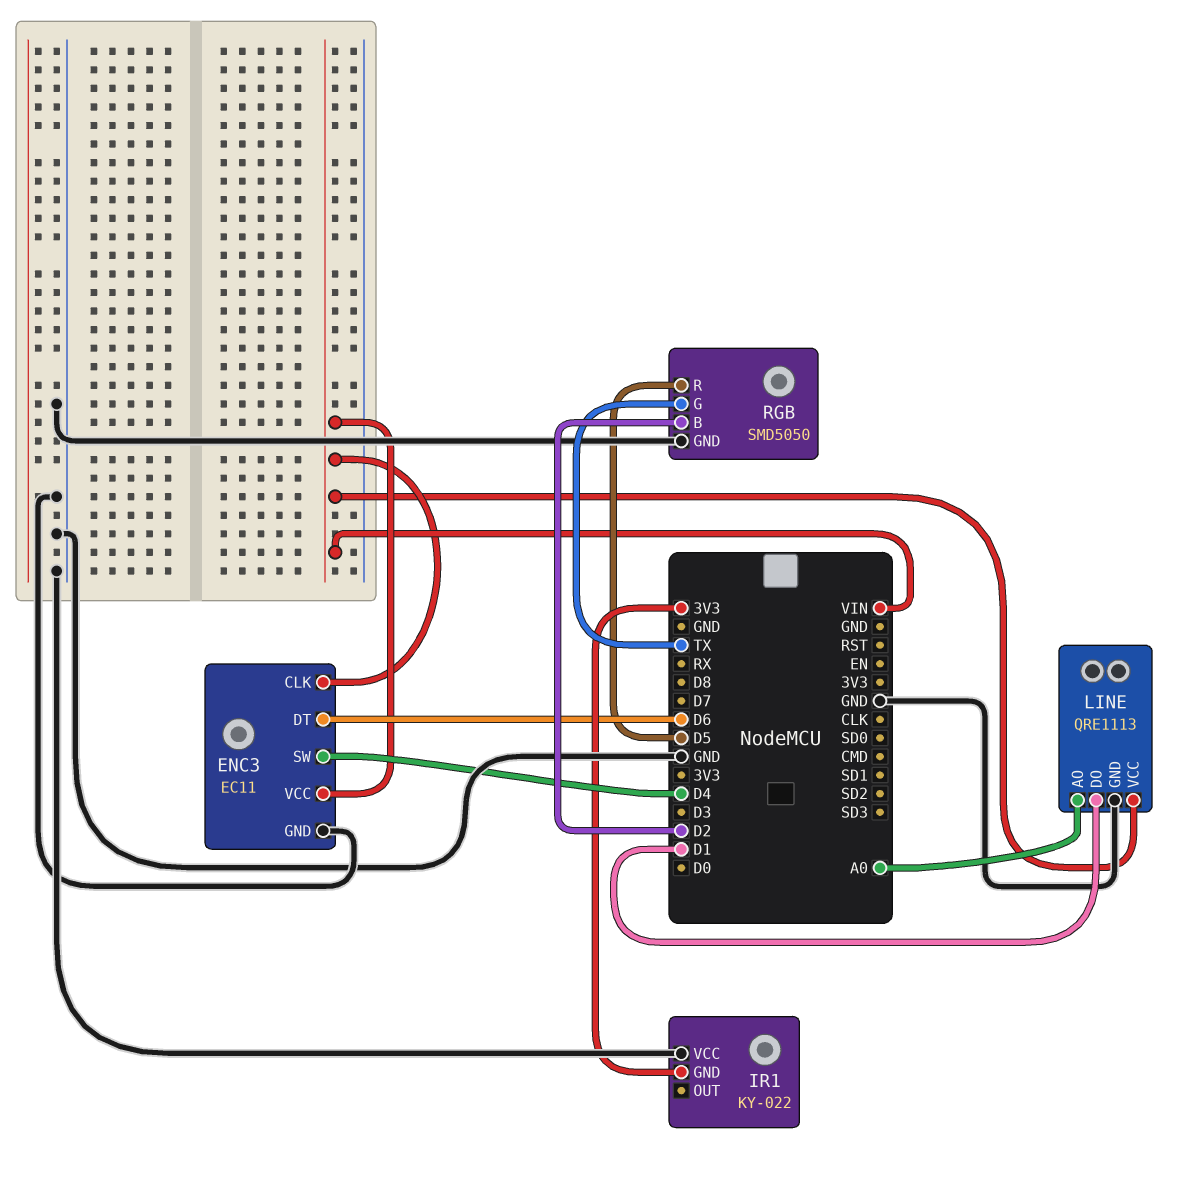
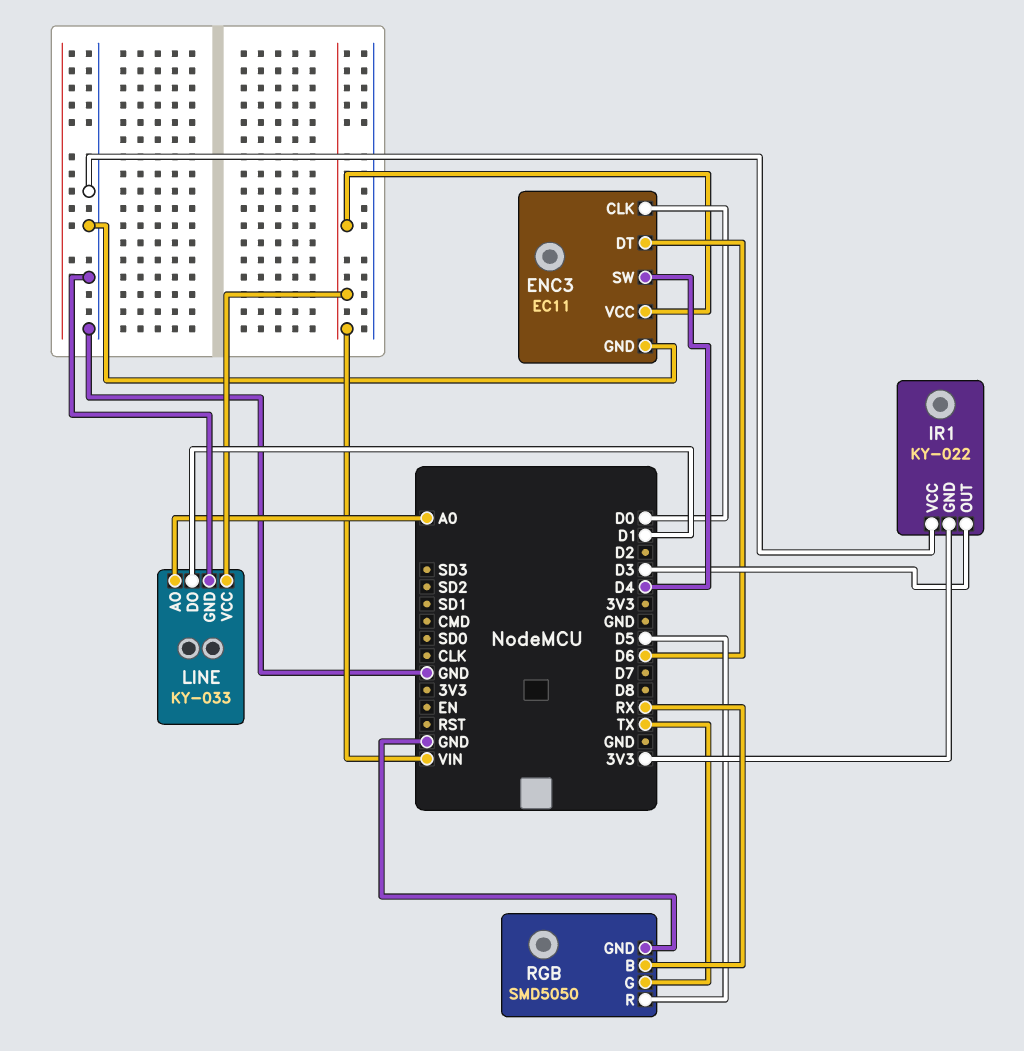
ENC3 pin CLK: VIN -> D0
IR1 pin OUT: none -> D3
LINE: QRE1113 -> KY-033
RGB pin B: D2 -> RX

